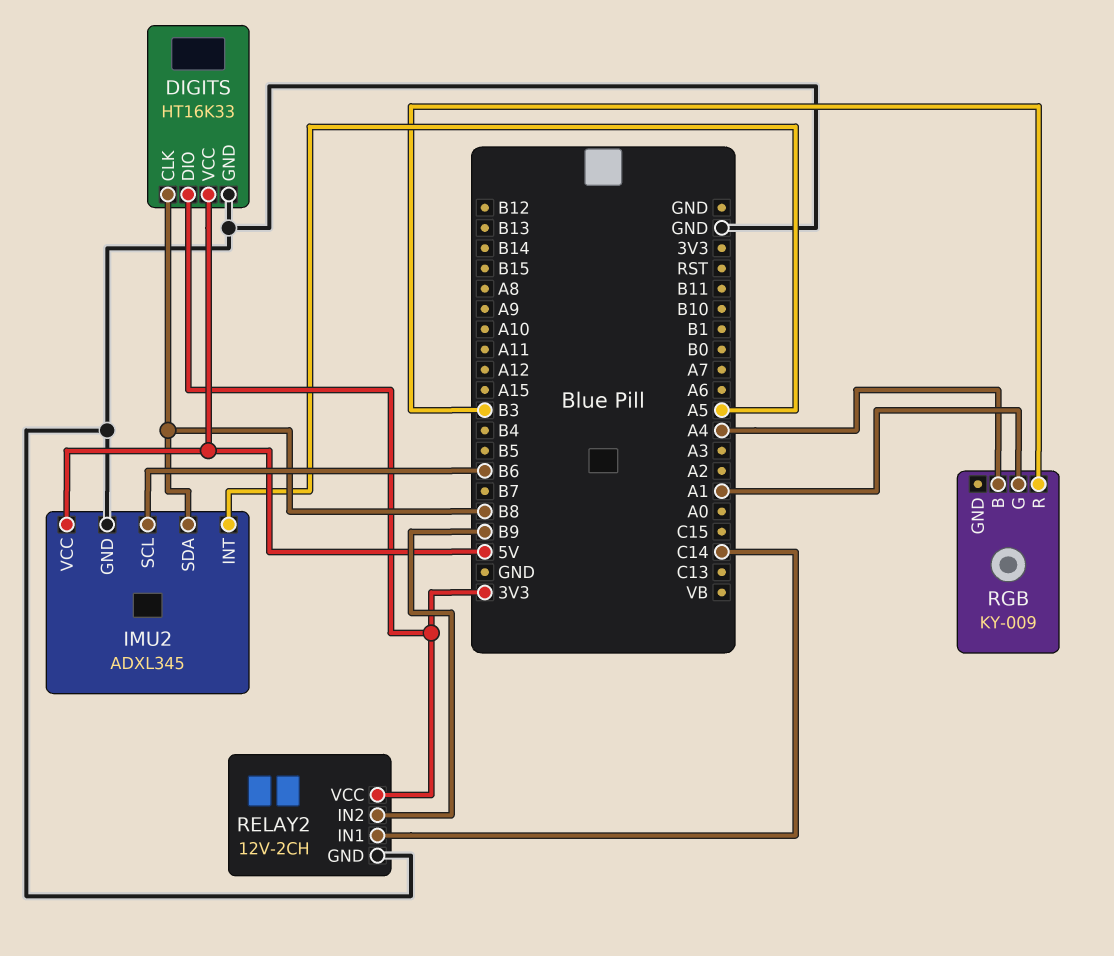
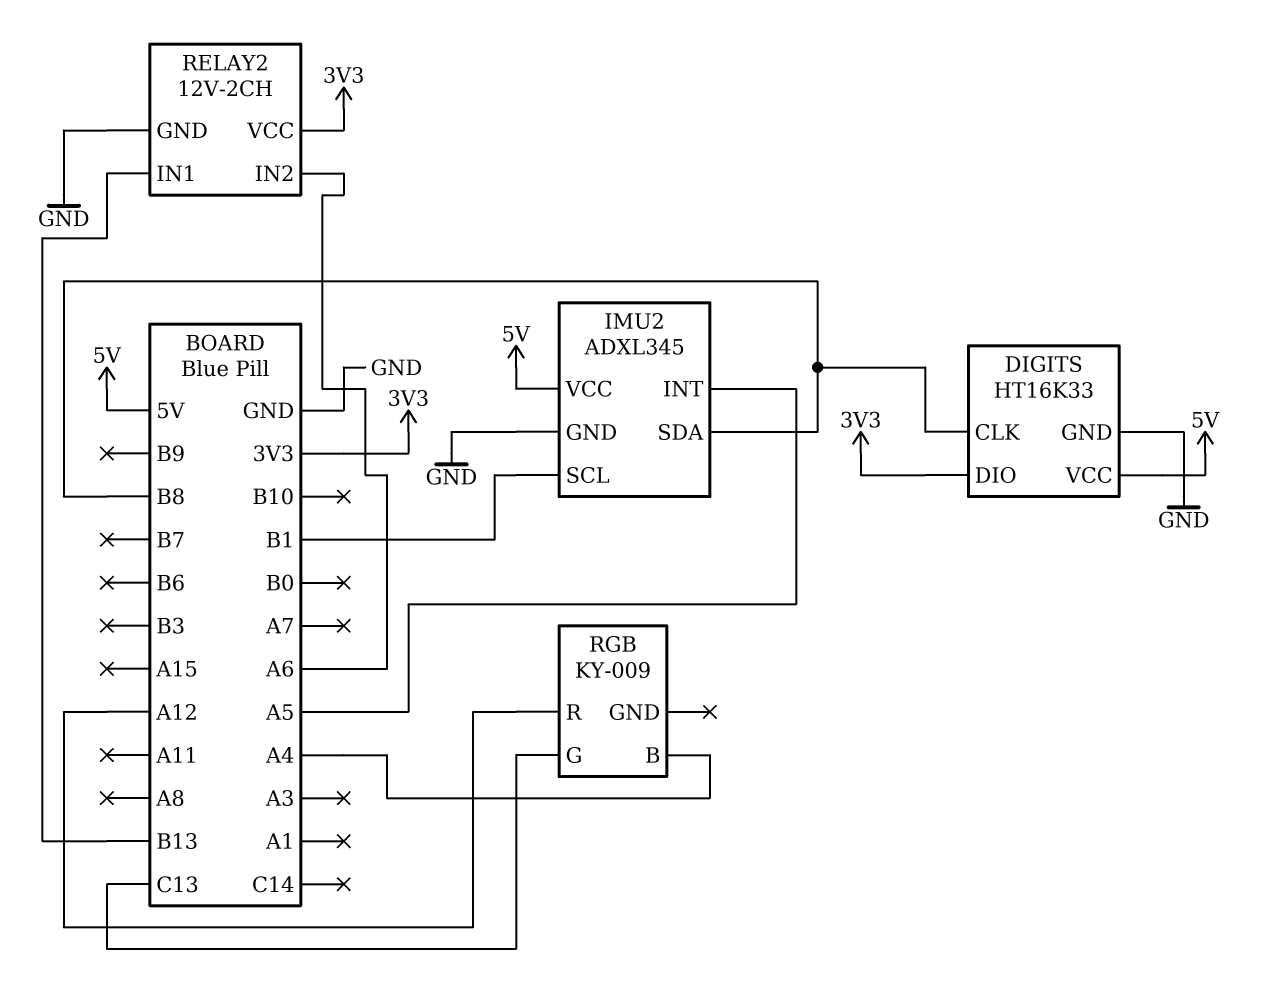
IMU2 pin SCL: B6 -> B1
RELAY2 pin IN1: C14 -> B13
RELAY2 pin IN2: B9 -> A6
RGB pin G: A1 -> C13
RGB pin R: B3 -> A12

